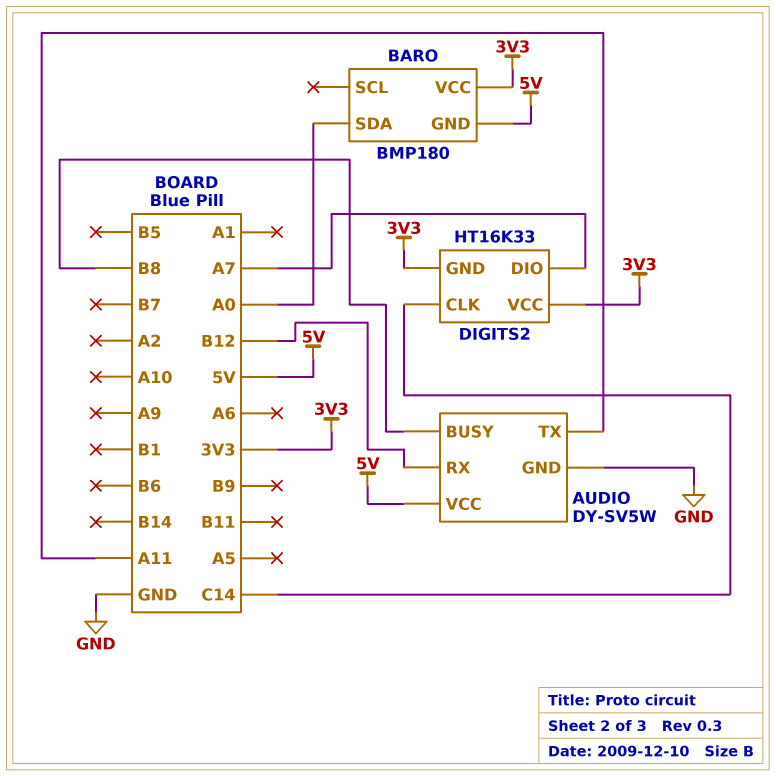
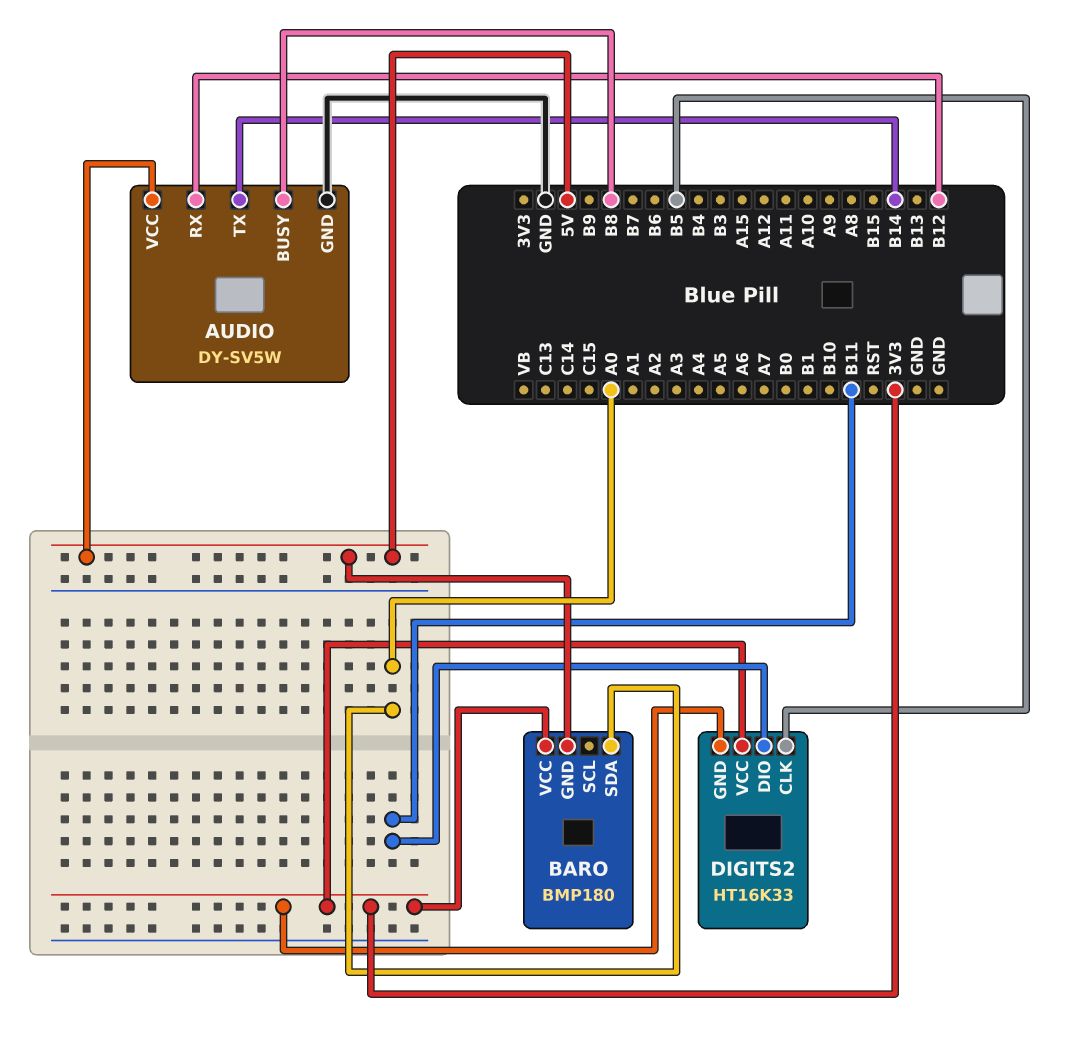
AUDIO pin TX: A11 -> B14
DIGITS2 pin CLK: C14 -> B5
DIGITS2 pin DIO: A7 -> B11

